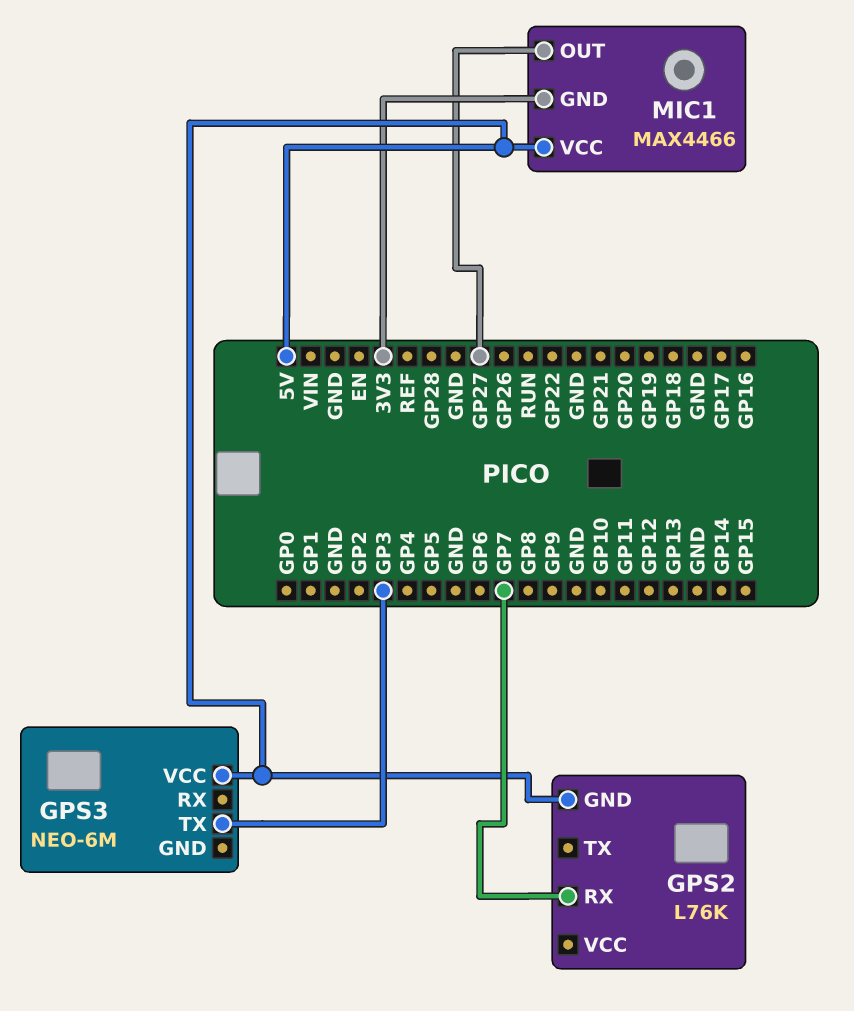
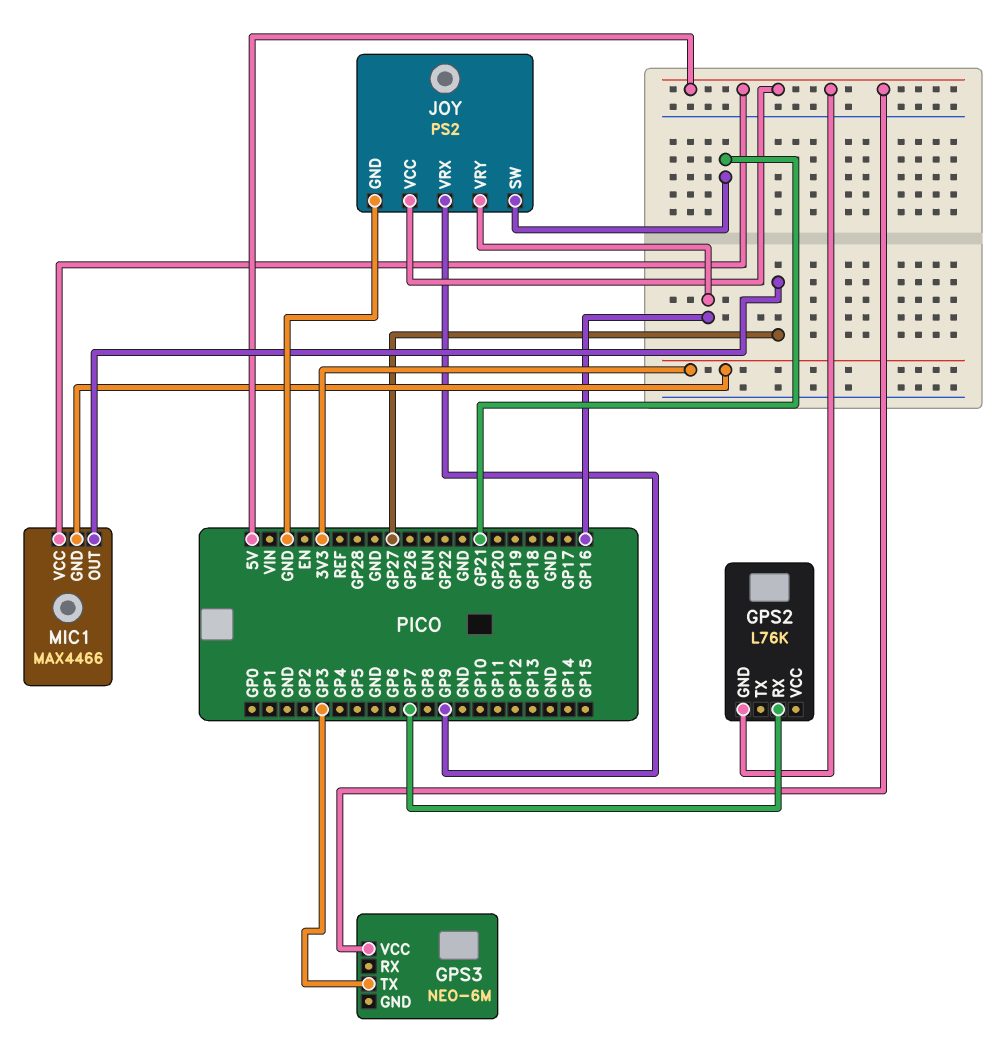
JOY: none -> PS2
JOY pin GND: none -> GND
JOY pin SW: none -> GP21
JOY pin VCC: none -> 5V
JOY pin VRX: none -> GP9
JOY pin VRY: none -> GP16

